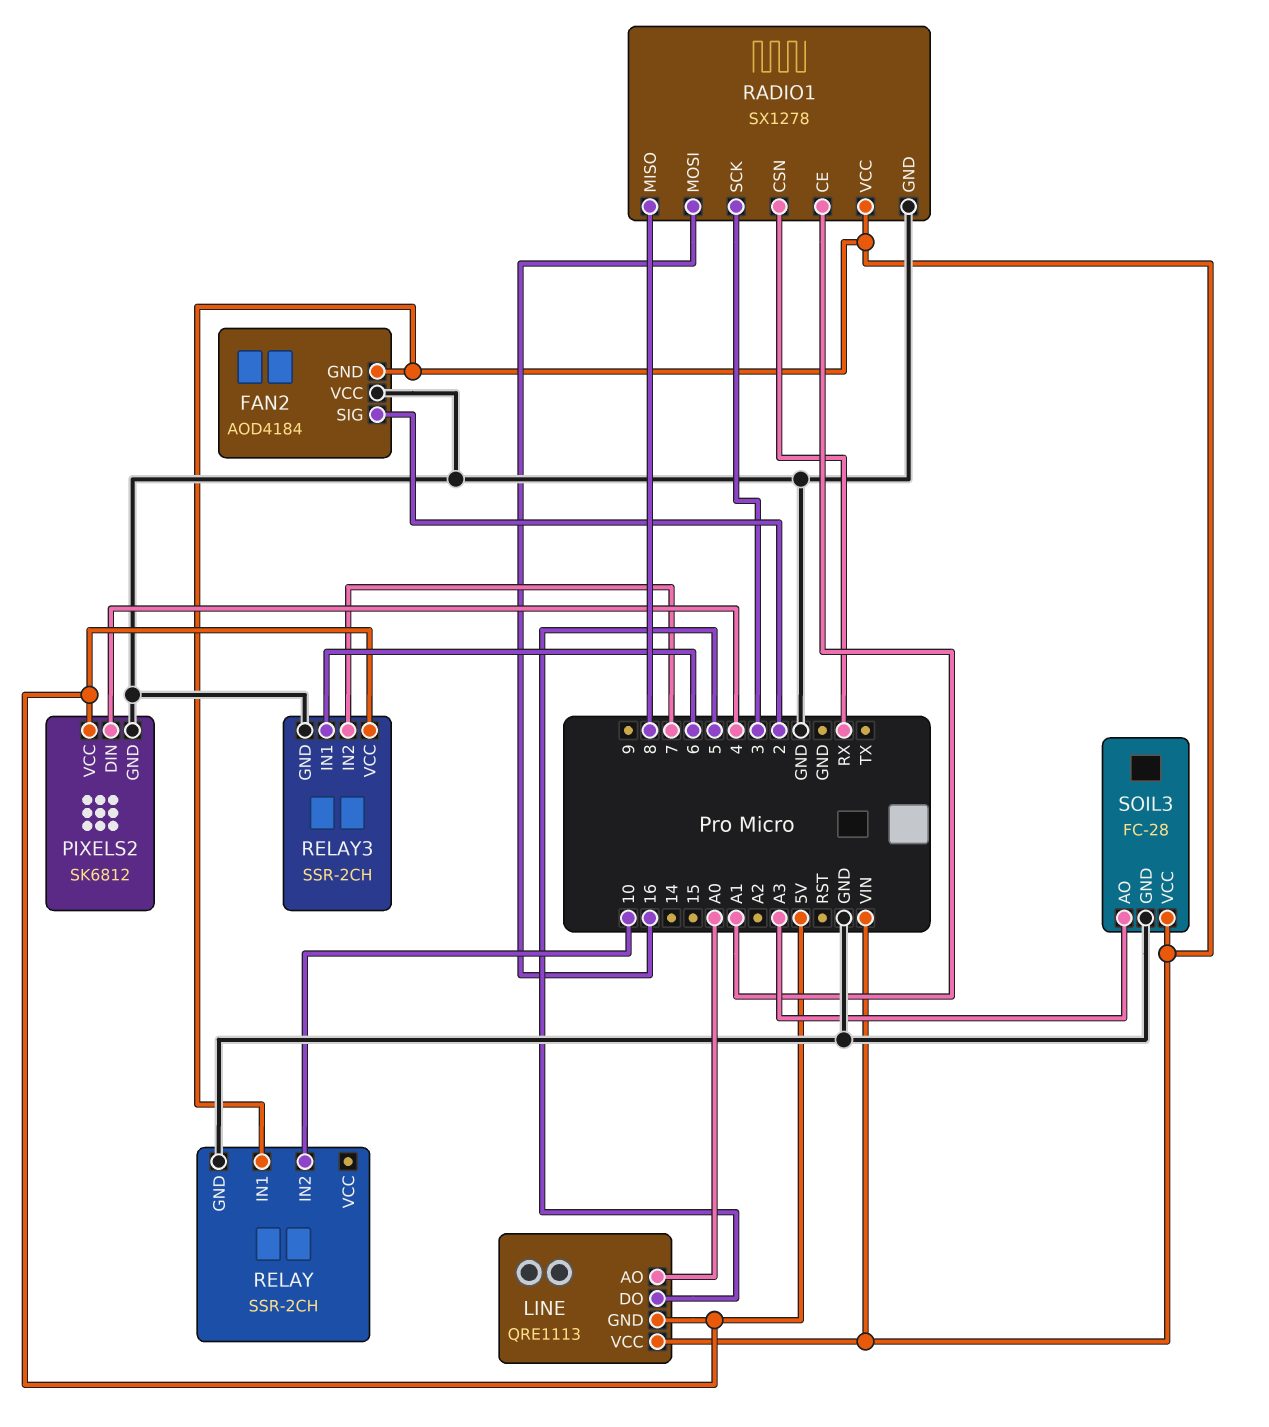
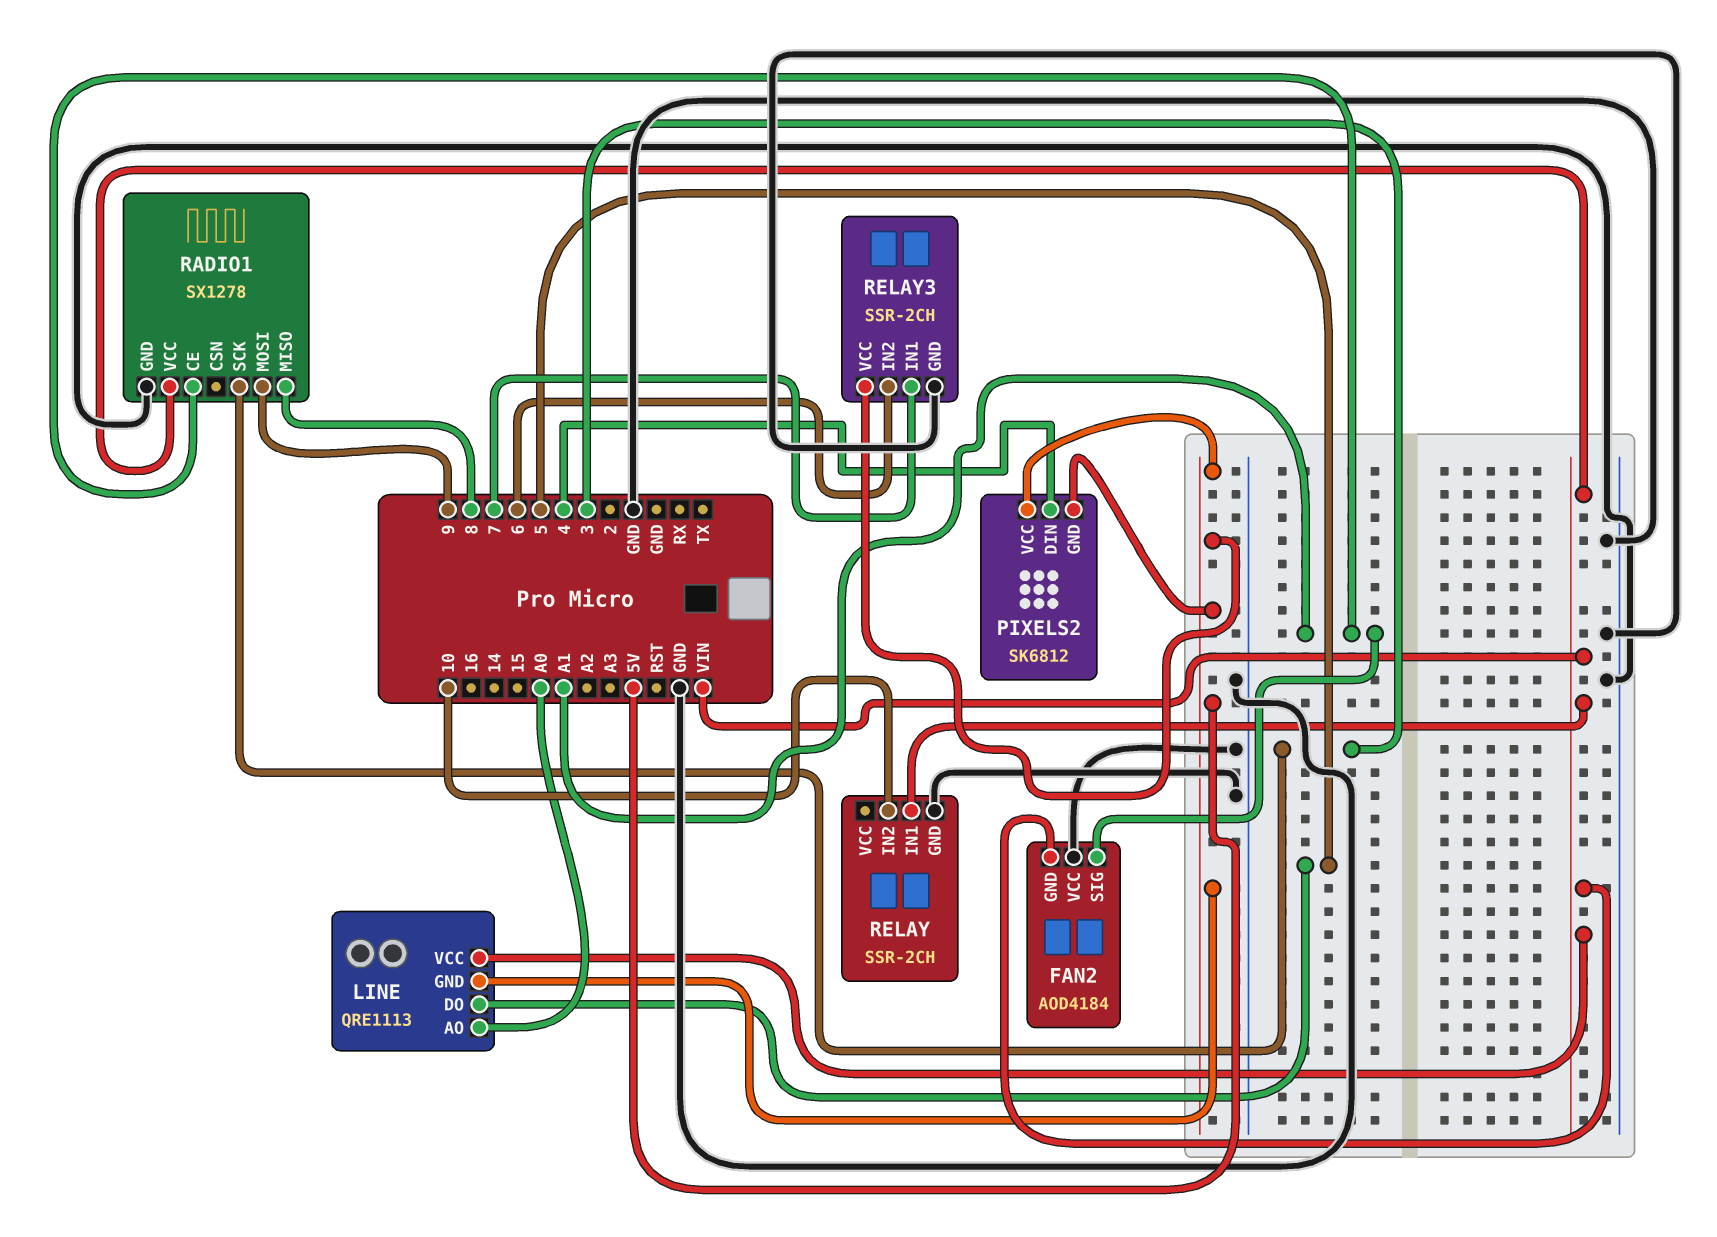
FAN2 pin SIG: 2 -> A1
PIXELS2 pin GND: GND -> 5V
RADIO1 pin CSN: RX -> none
RADIO1 pin MOSI: 16 -> 9
RELAY3 pin IN1: 6 -> 7
RELAY3 pin IN2: 7 -> 6
SOIL3: FC-28 -> none
SOIL3 pin AO: A3 -> none
SOIL3 pin GND: GND -> none
SOIL3 pin VCC: VIN -> none

